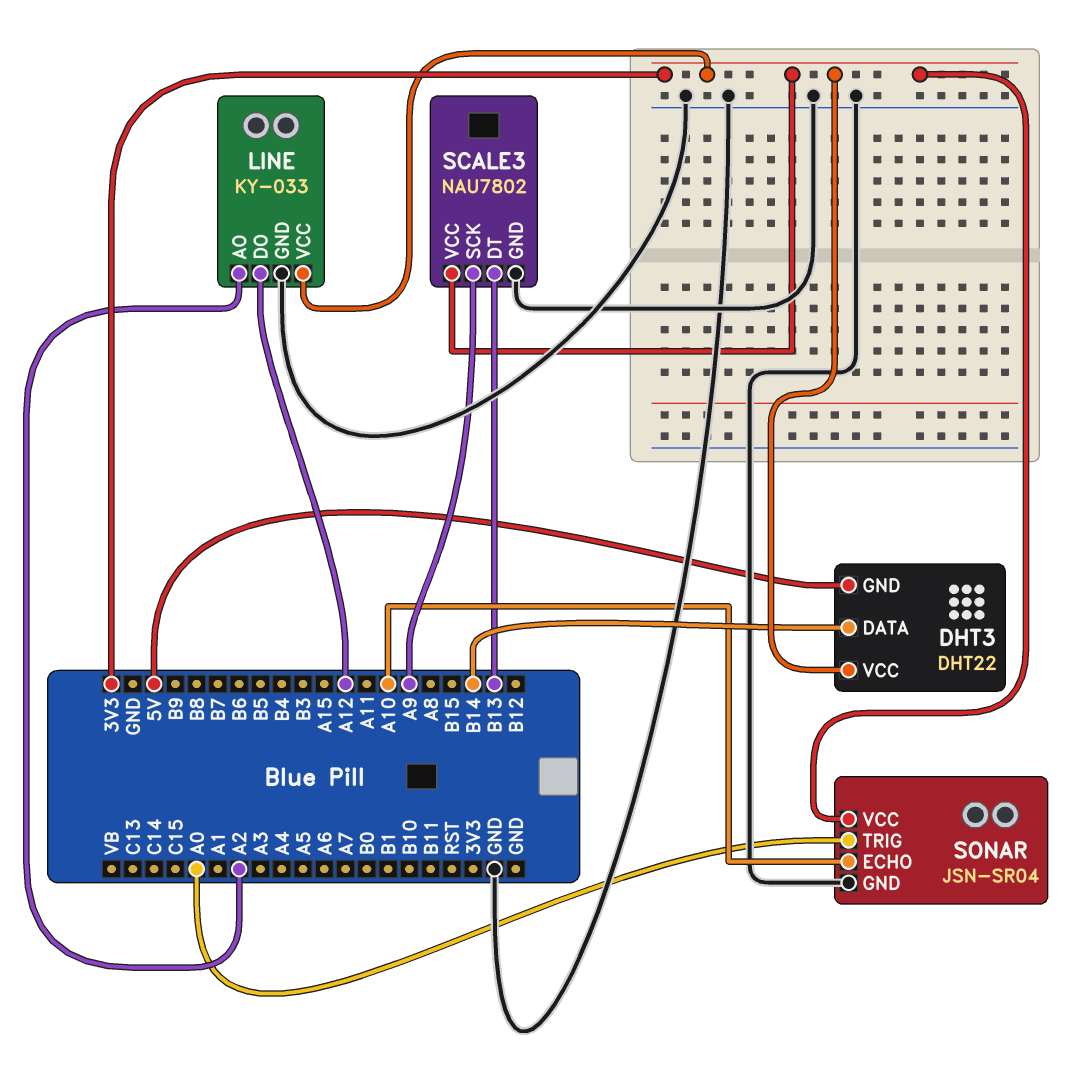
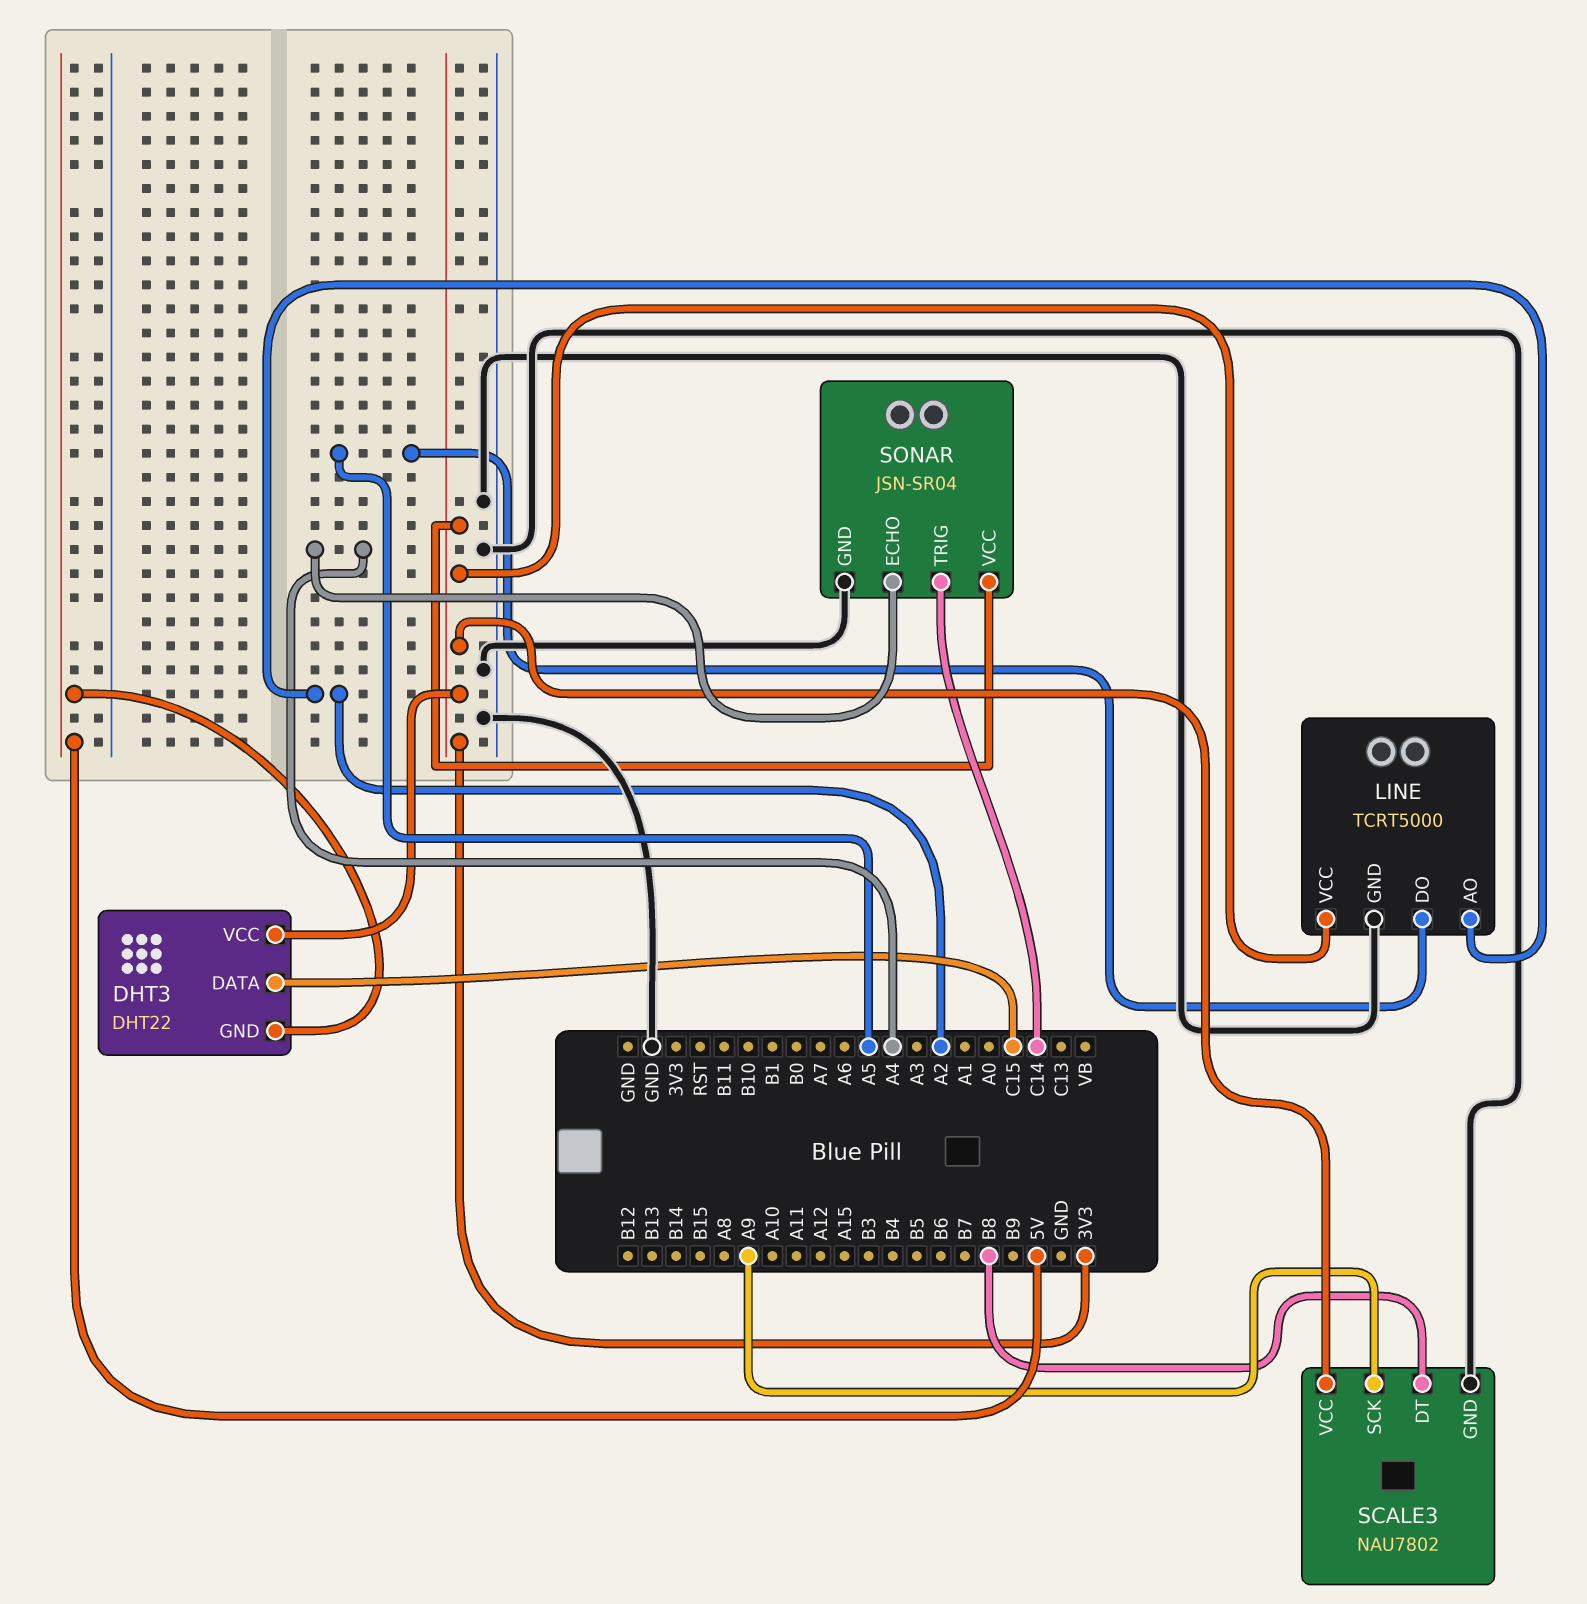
DHT3 pin DATA: B14 -> C15
LINE: KY-033 -> TCRT5000
LINE pin DO: A12 -> A5
SCALE3 pin DT: B13 -> B8
SONAR pin ECHO: A10 -> A4
SONAR pin TRIG: A0 -> C14

